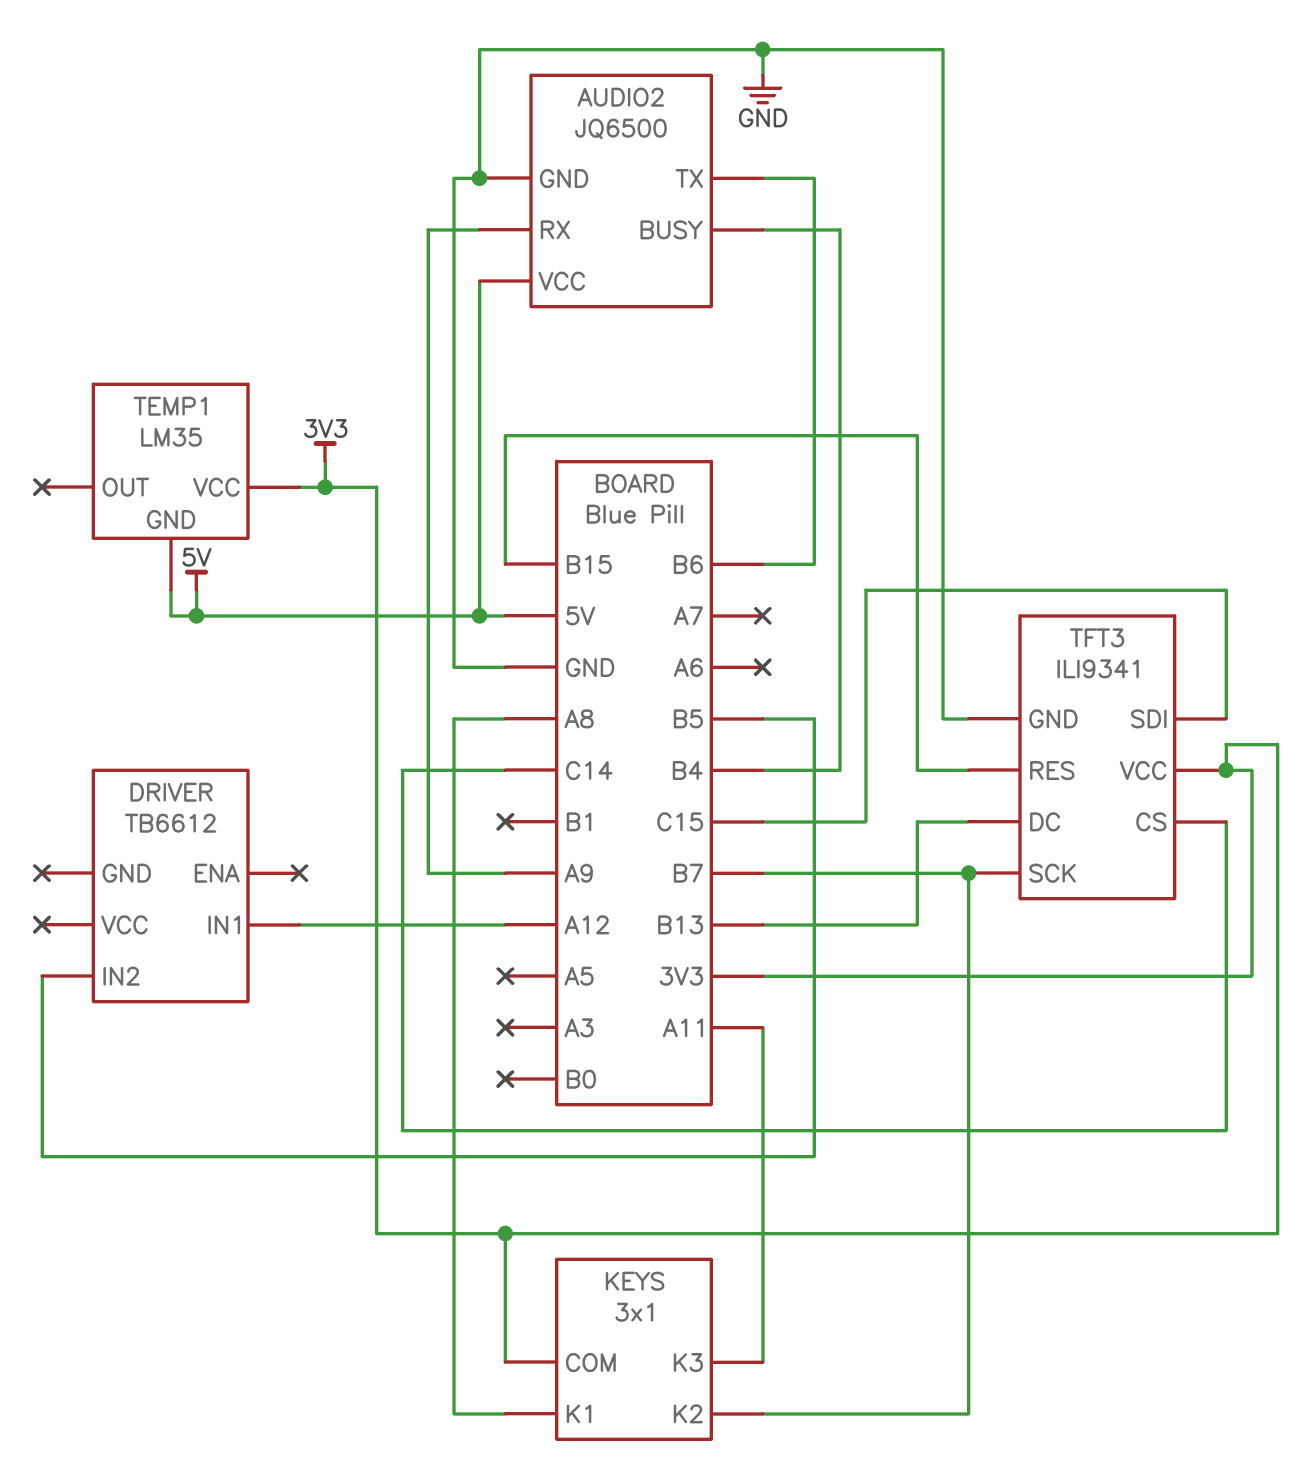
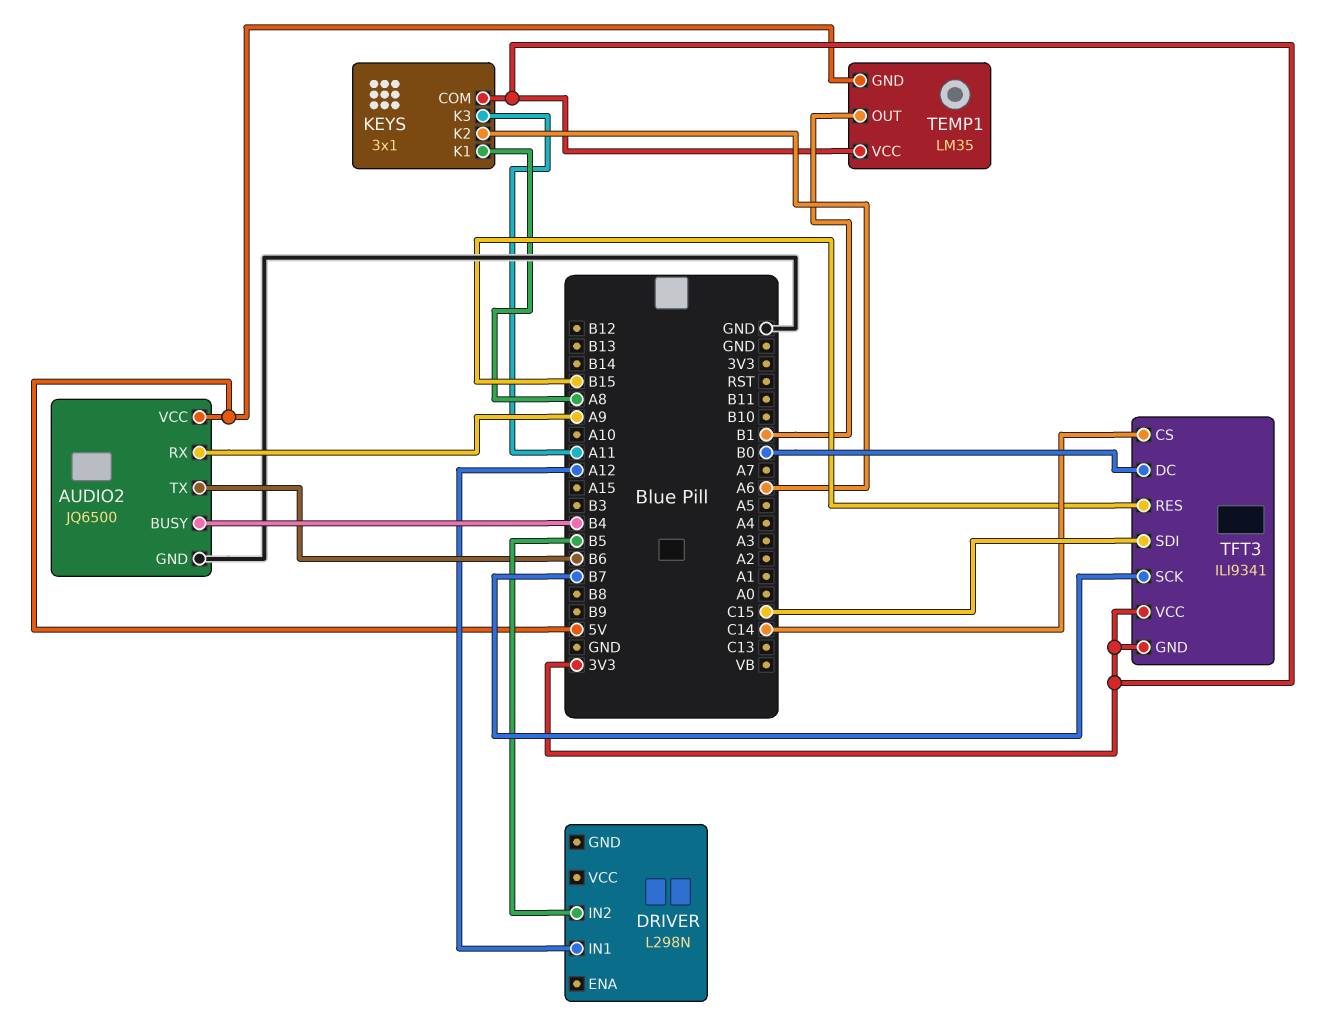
DRIVER: TB6612 -> L298N
KEYS pin K2: B7 -> A6
TEMP1 pin OUT: none -> B1
TFT3 pin DC: B13 -> B0
TFT3 pin GND: GND -> 3V3

